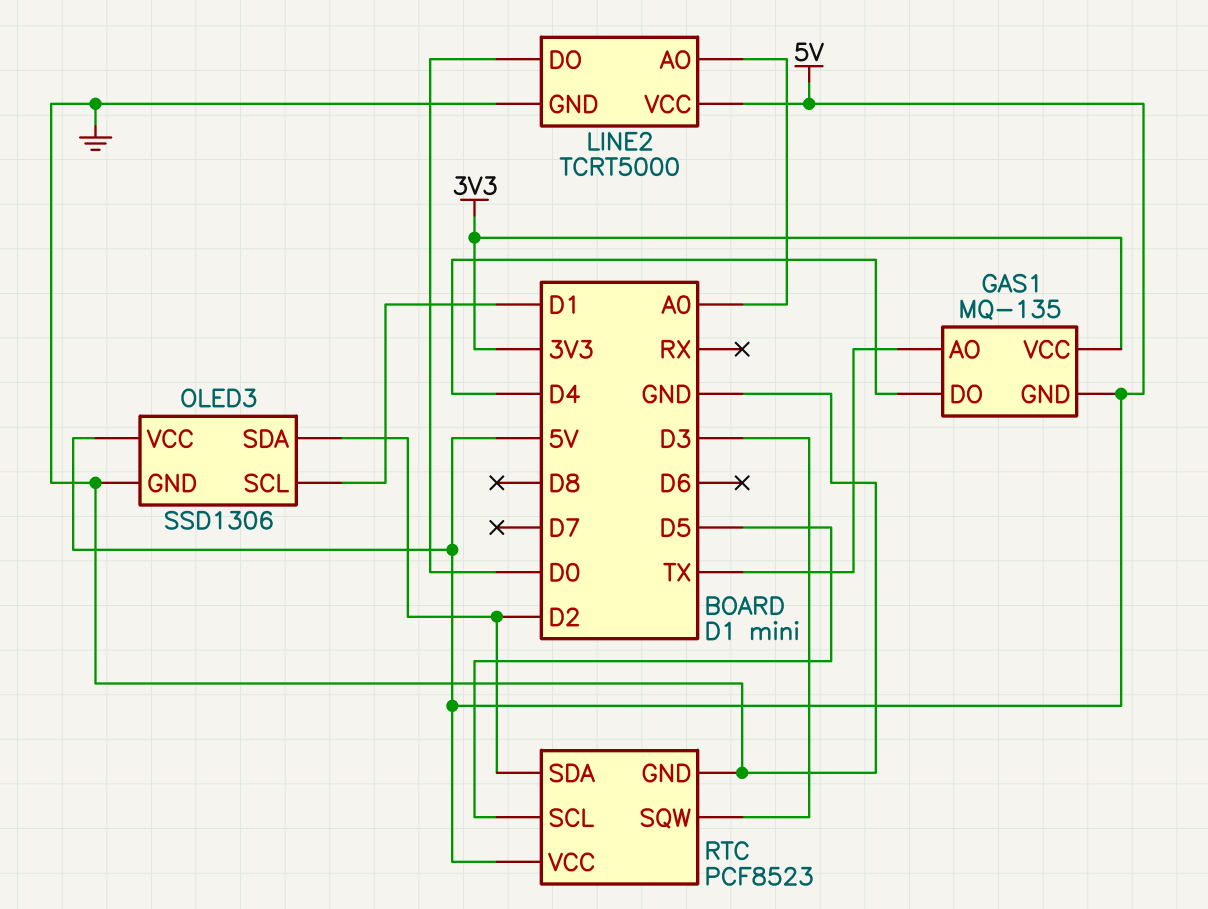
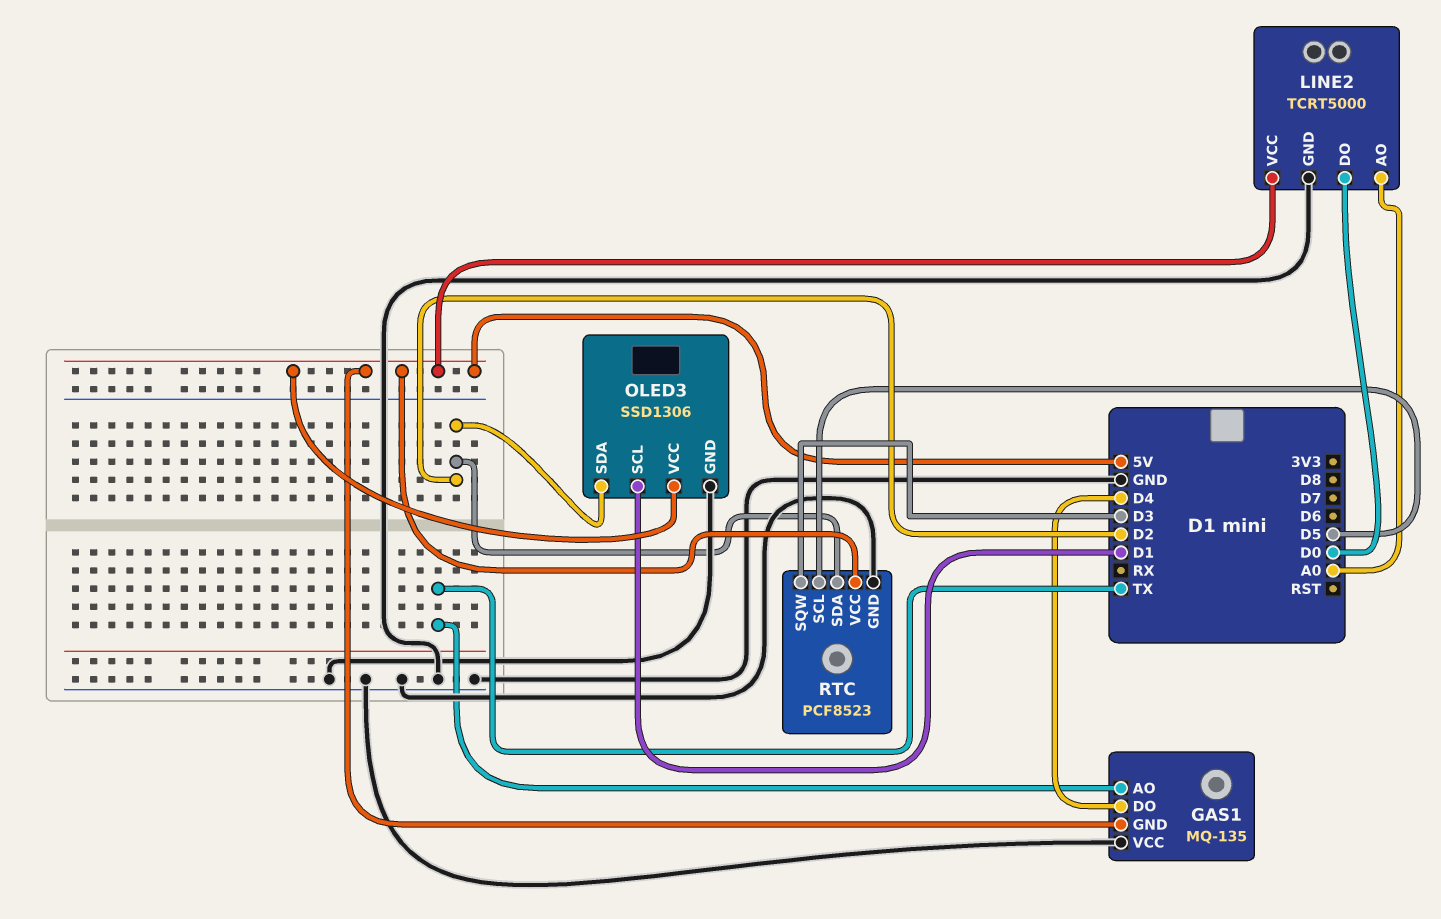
GAS1 pin VCC: 3V3 -> GND

